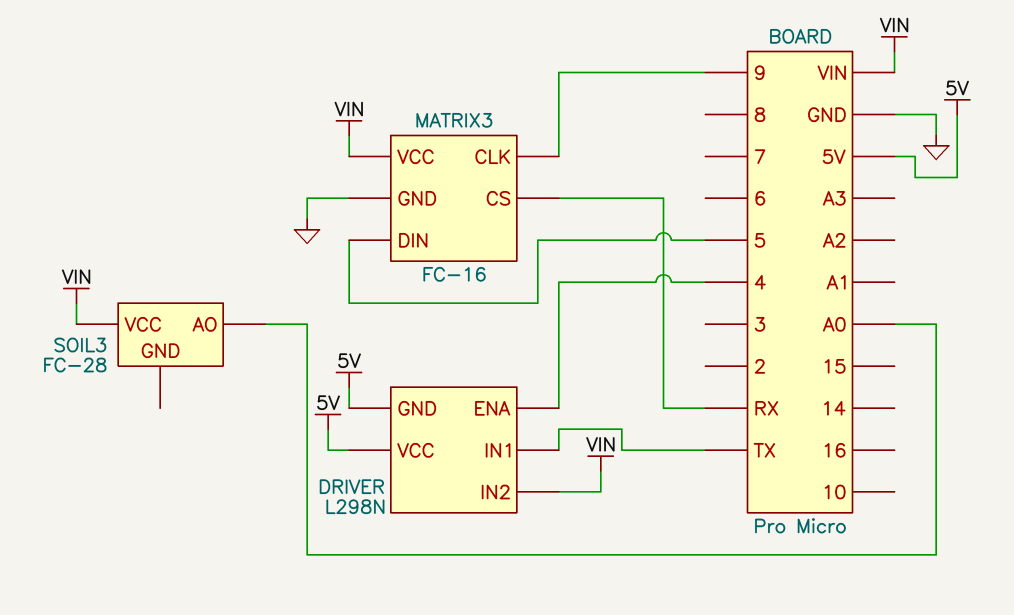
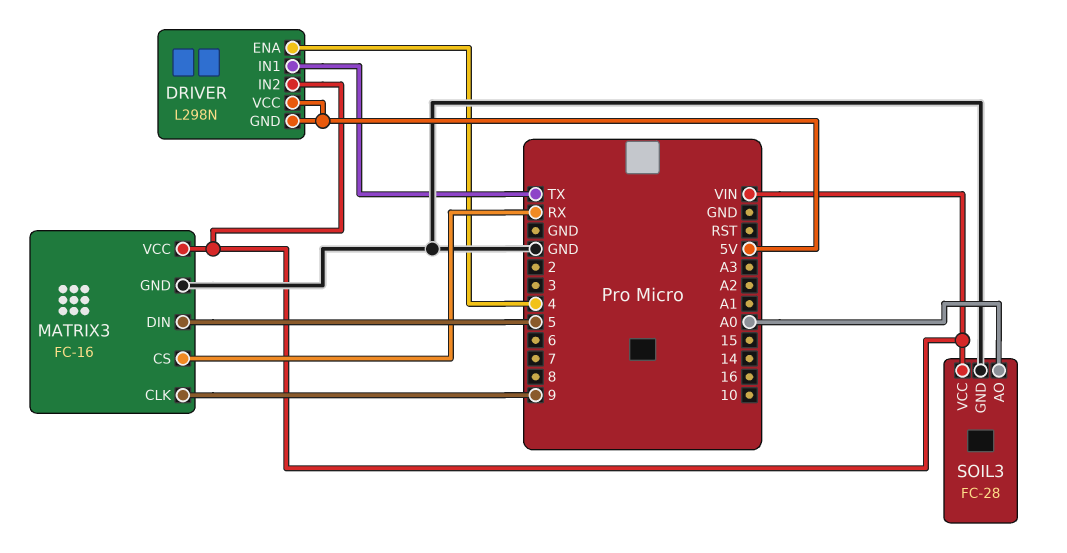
SOIL3 pin GND: none -> GND

